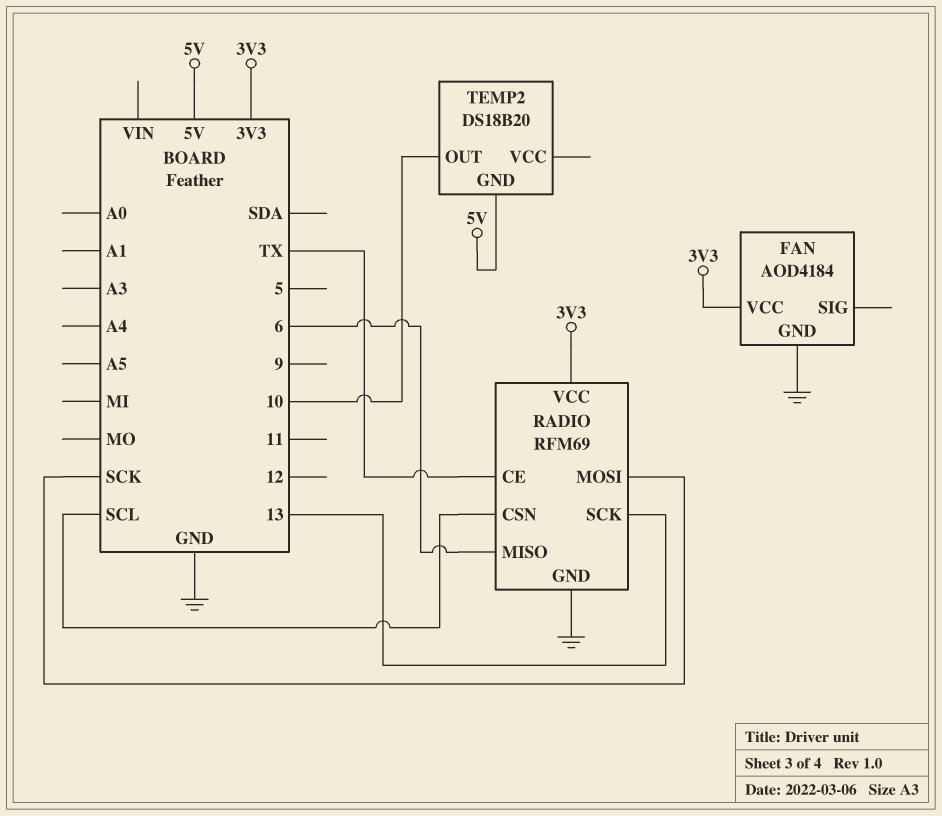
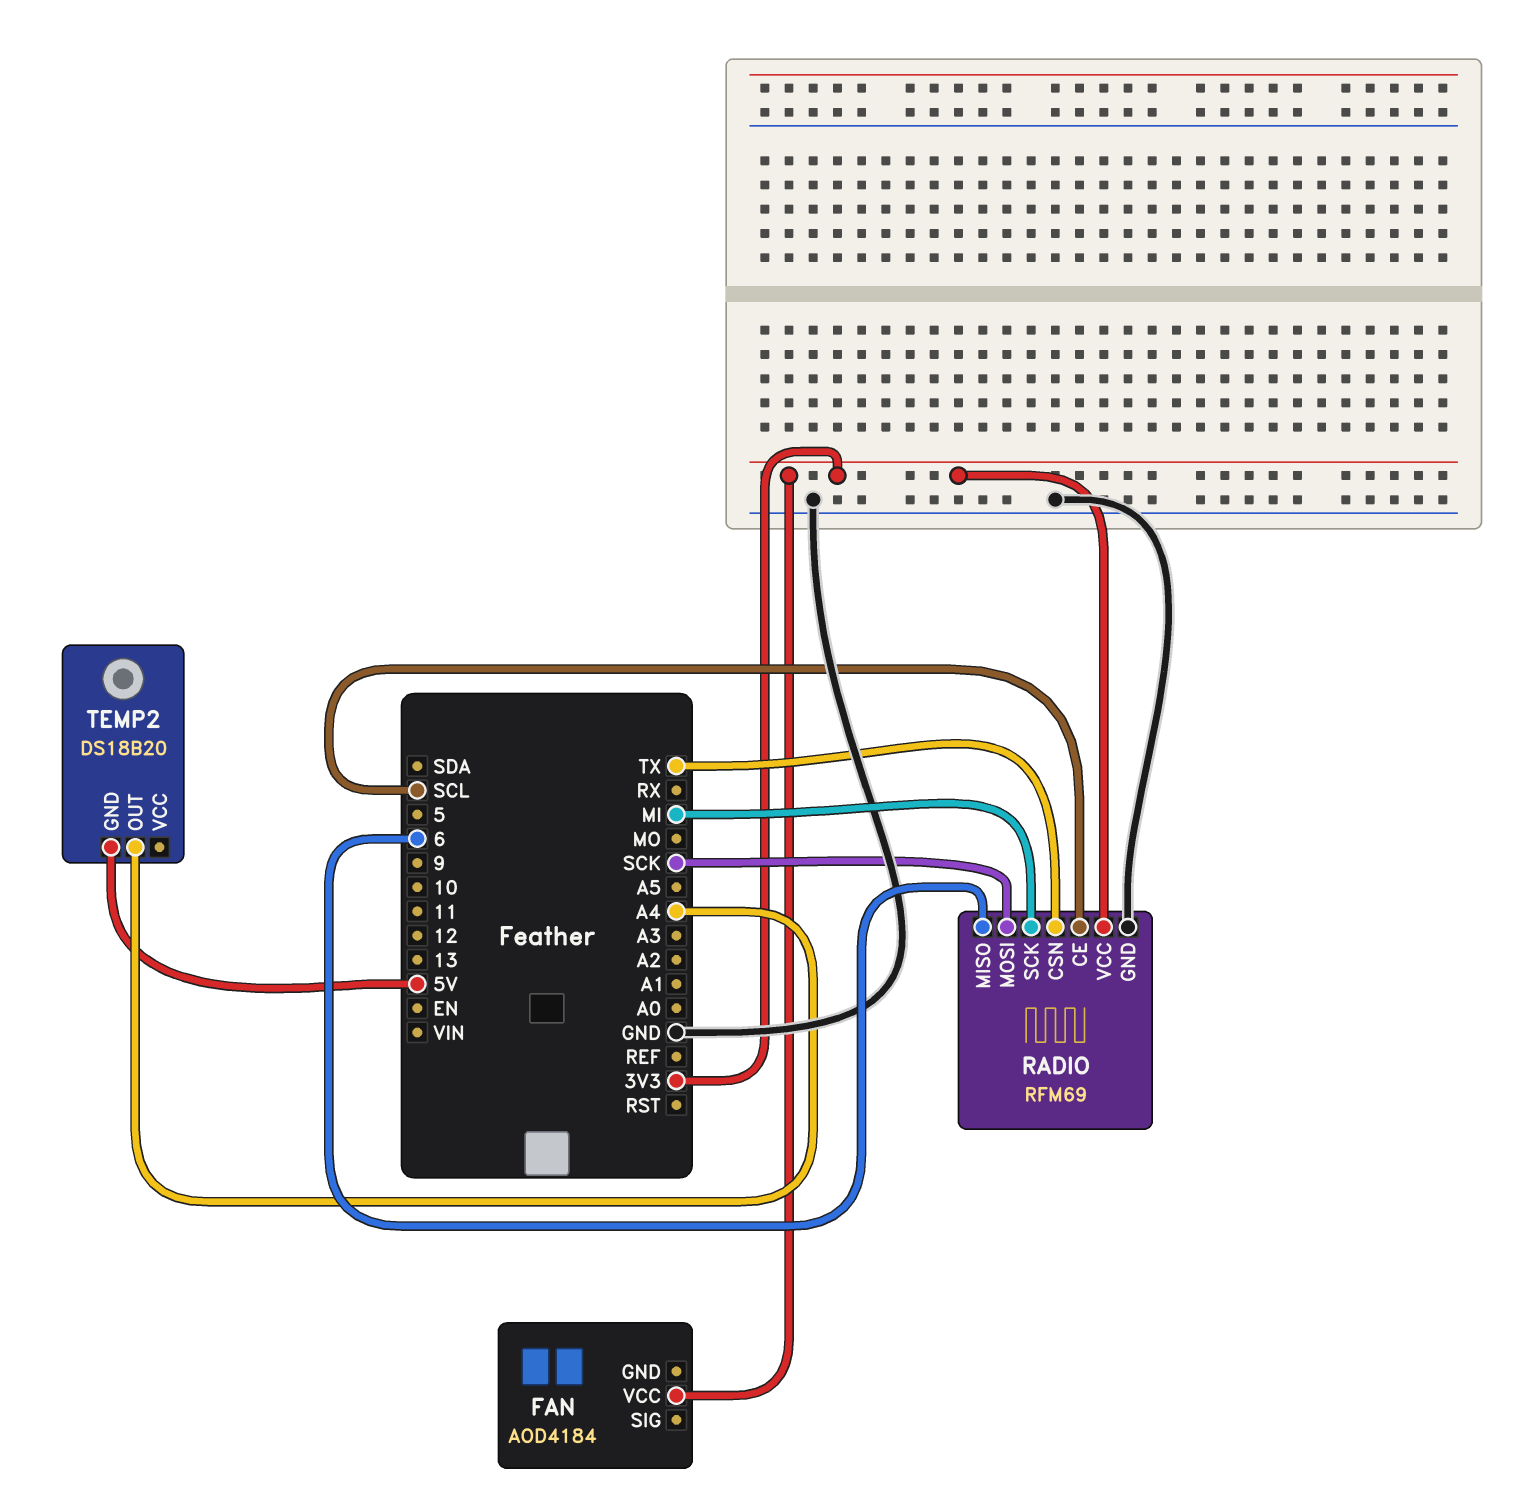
FAN pin GND: GND -> none
RADIO pin CE: TX -> SCL
RADIO pin CSN: SCL -> TX
RADIO pin SCK: 13 -> MI
TEMP2 pin OUT: 10 -> A4

